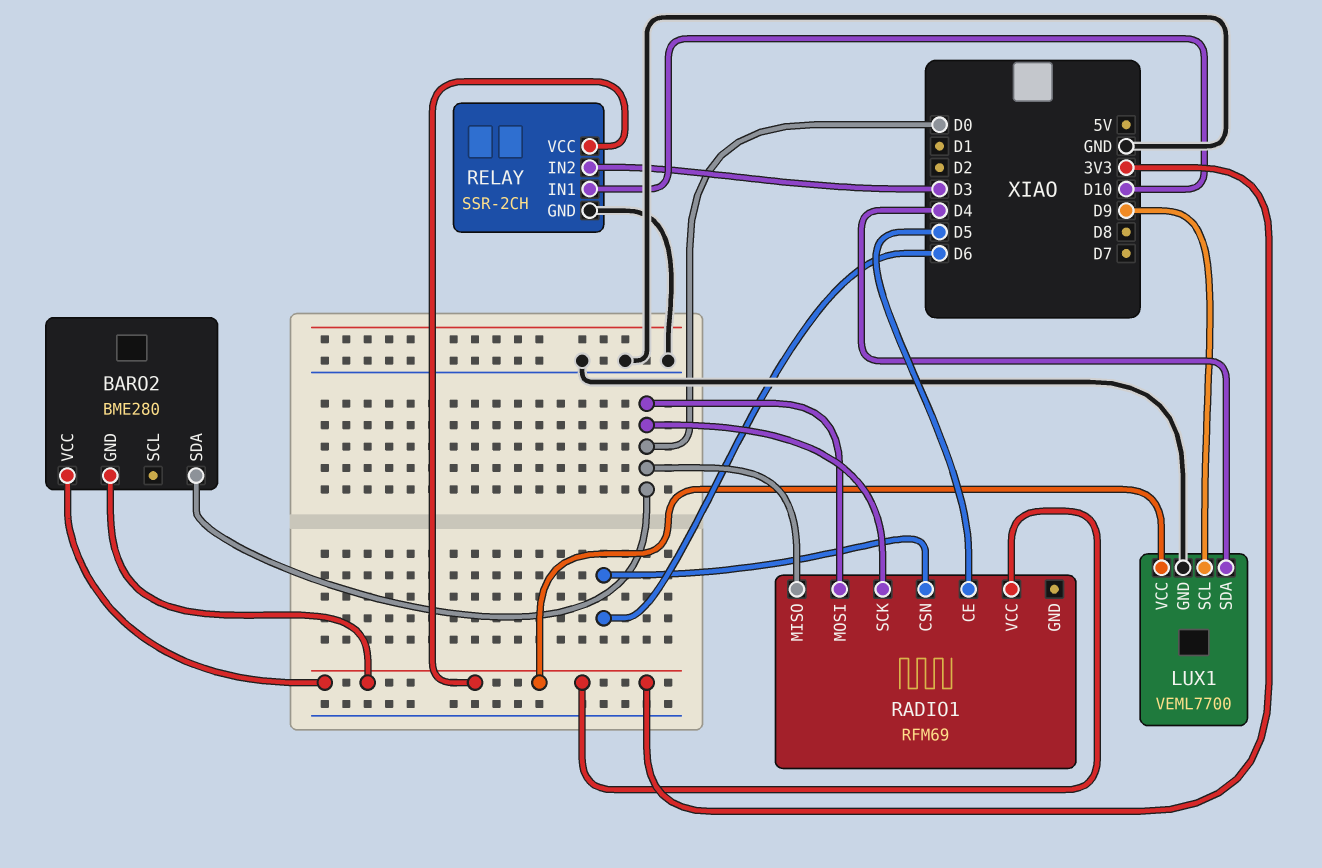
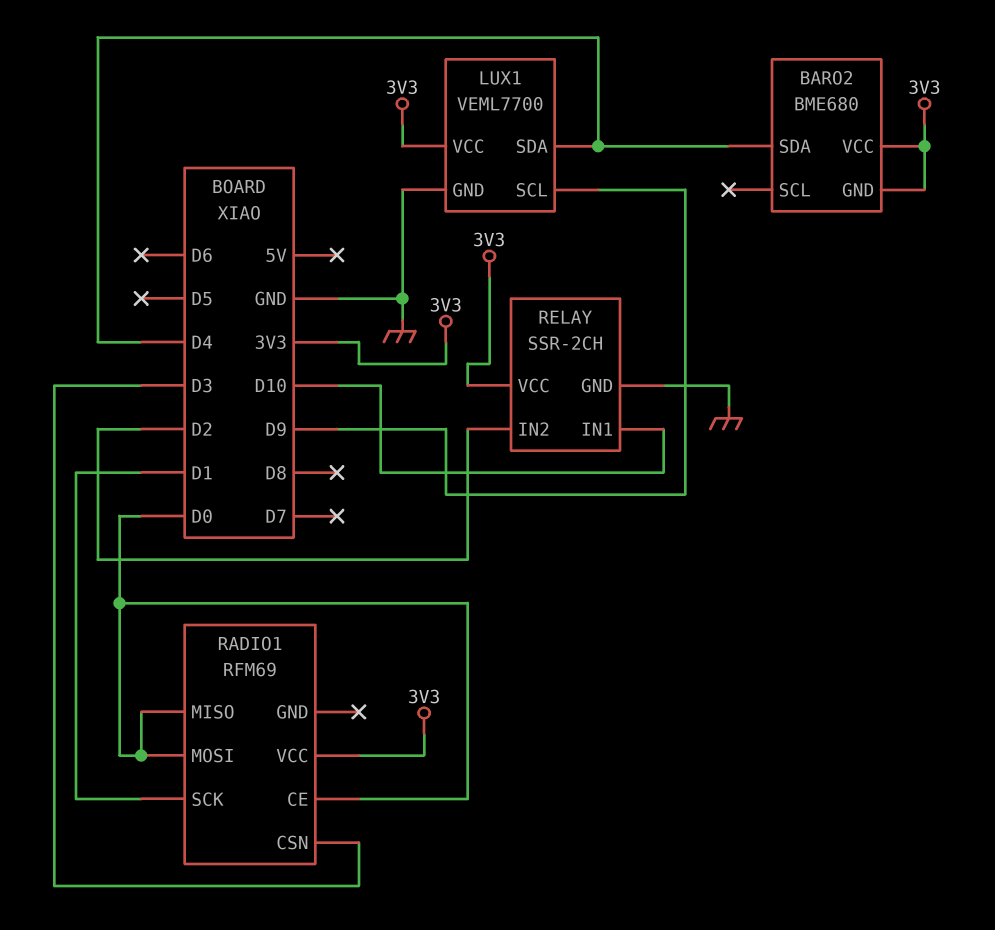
BARO2: BME280 -> BME680
BARO2 pin SDA: D0 -> D4
RADIO1 pin CE: D5 -> D0
RADIO1 pin CSN: D6 -> D3
RADIO1 pin SCK: D0 -> D1
RELAY pin IN2: D3 -> D2

